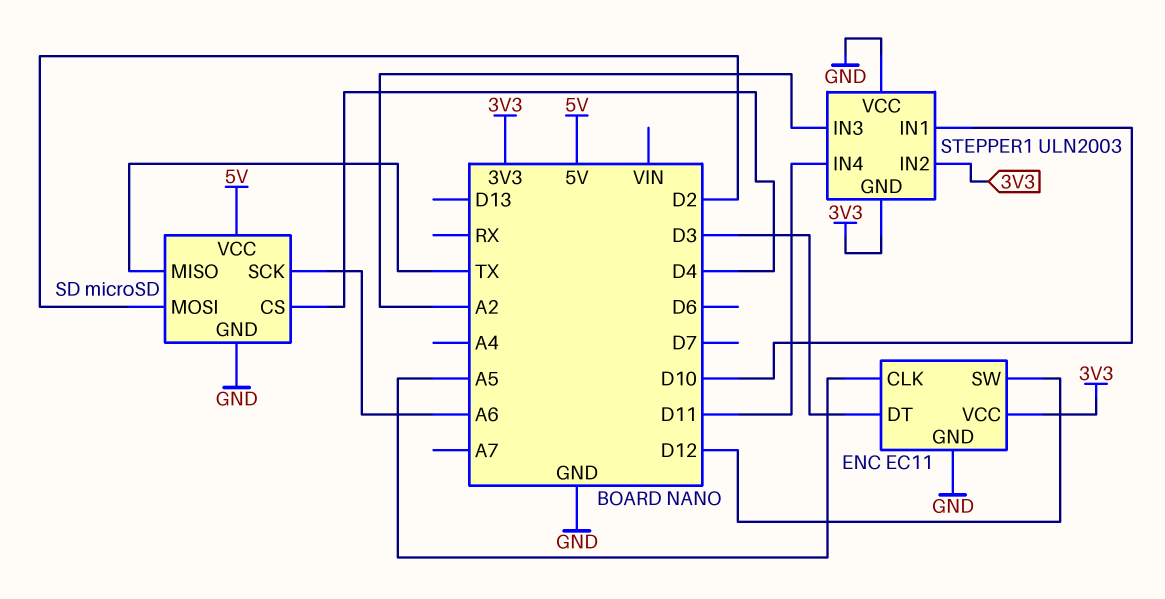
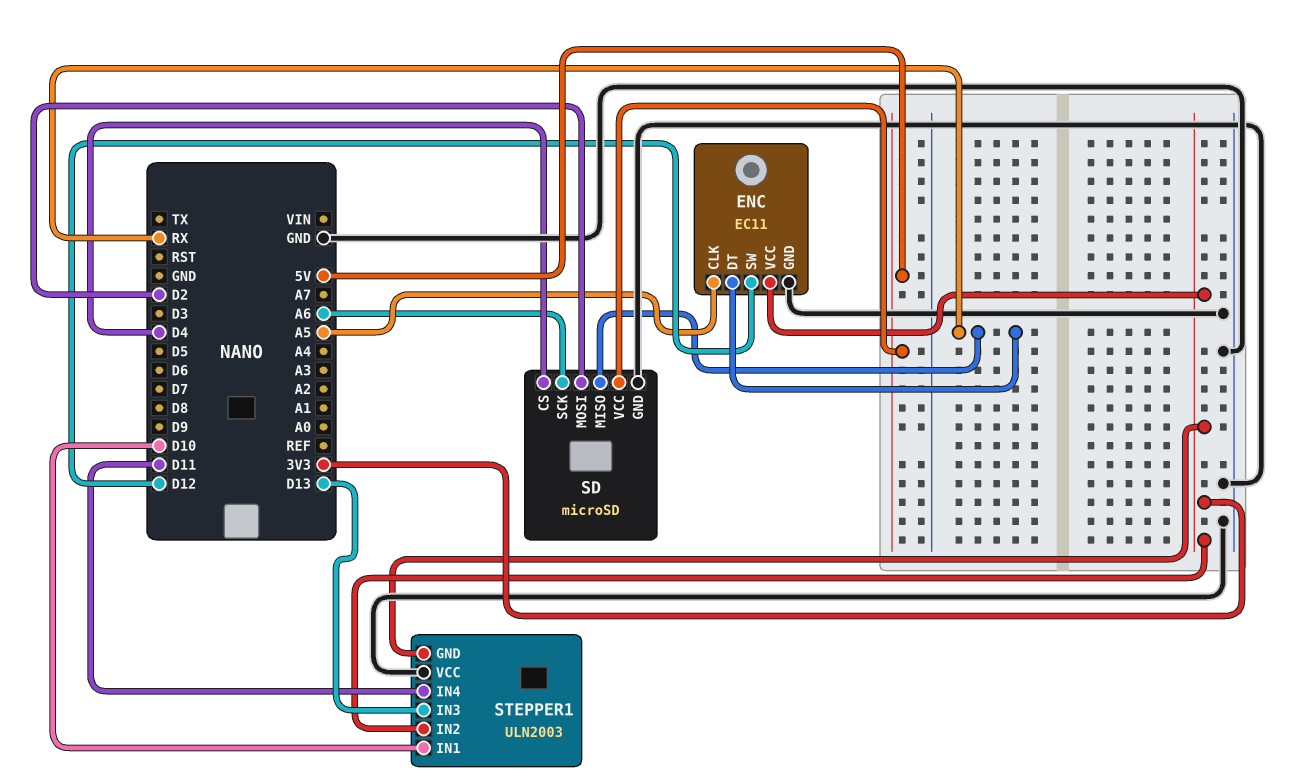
ENC pin DT: D3 -> RX
SD pin MISO: TX -> RX
STEPPER1 pin IN3: A2 -> D13

